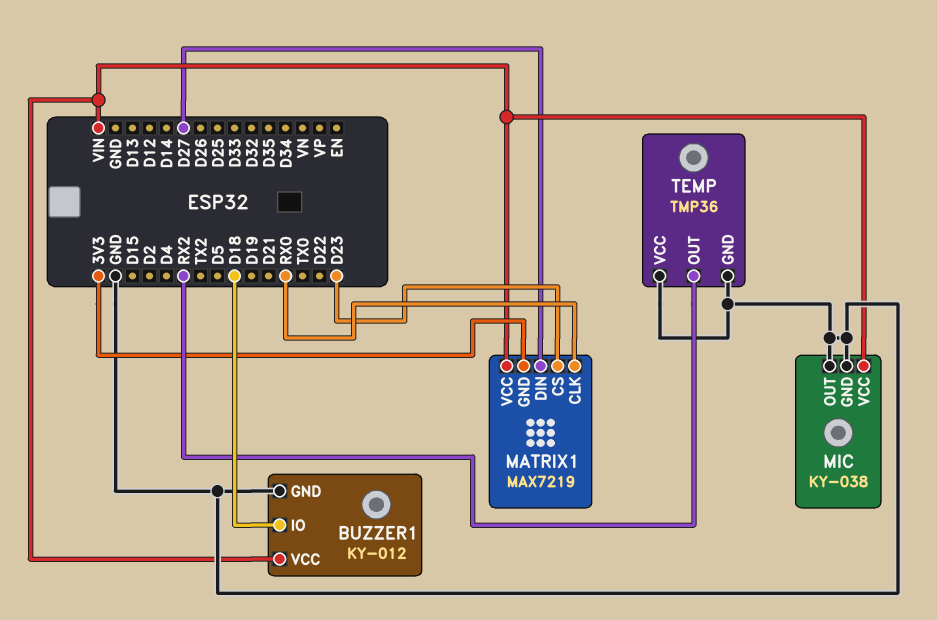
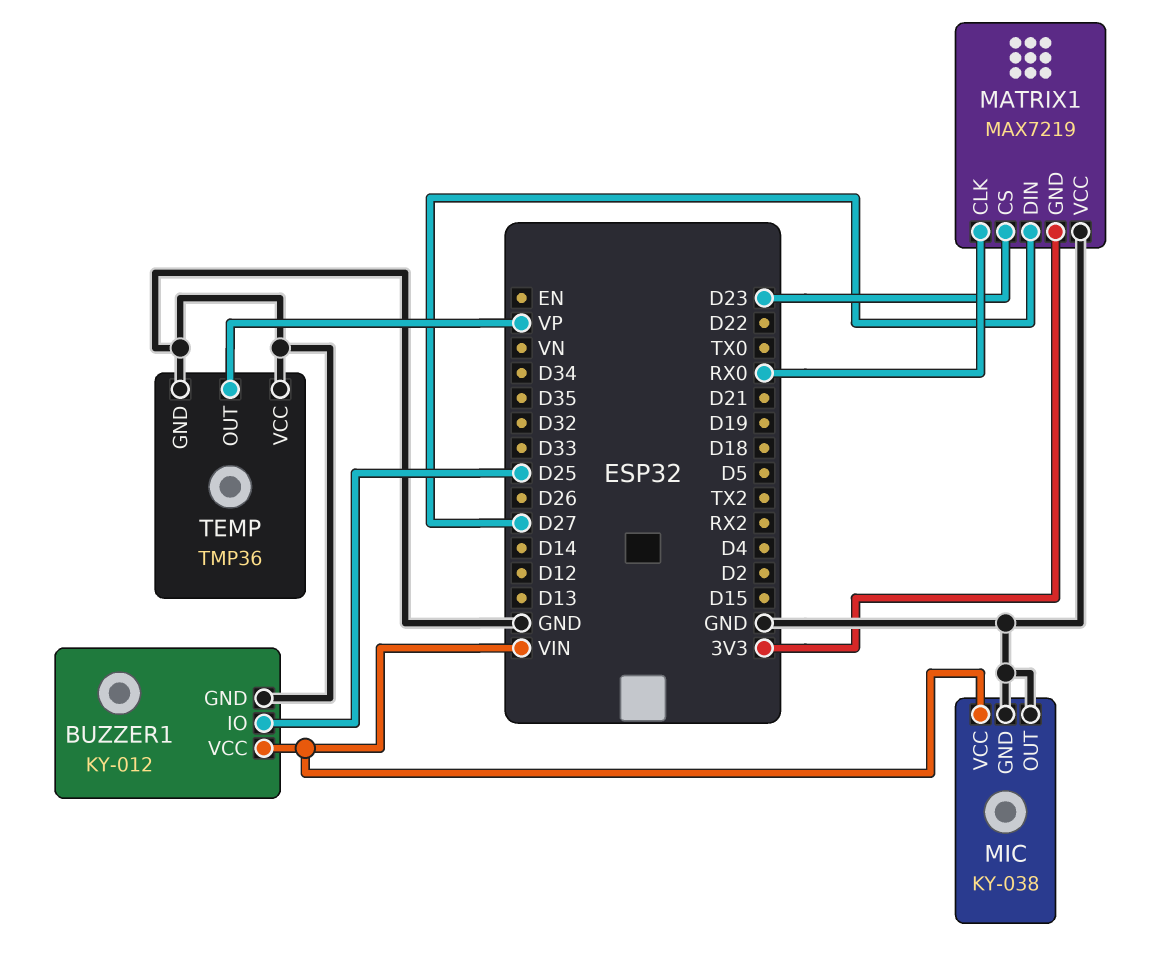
BUZZER1 pin IO: D18 -> D25
MATRIX1 pin VCC: VIN -> GND
TEMP pin OUT: RX2 -> VP

